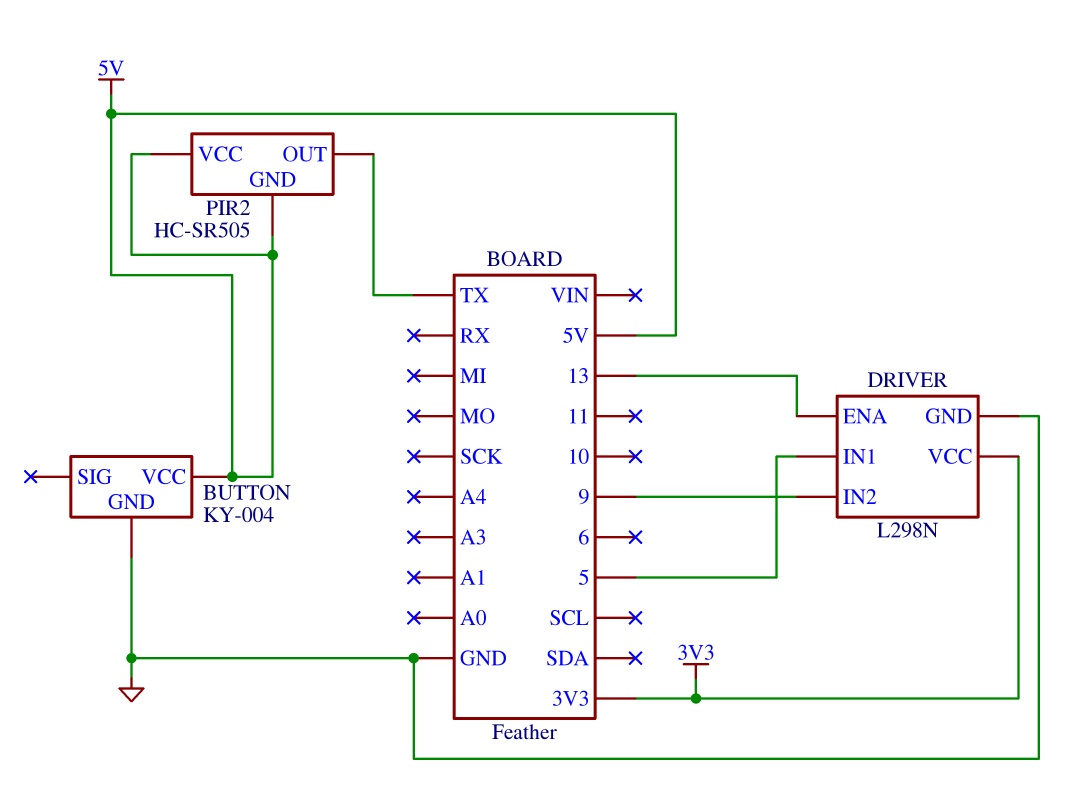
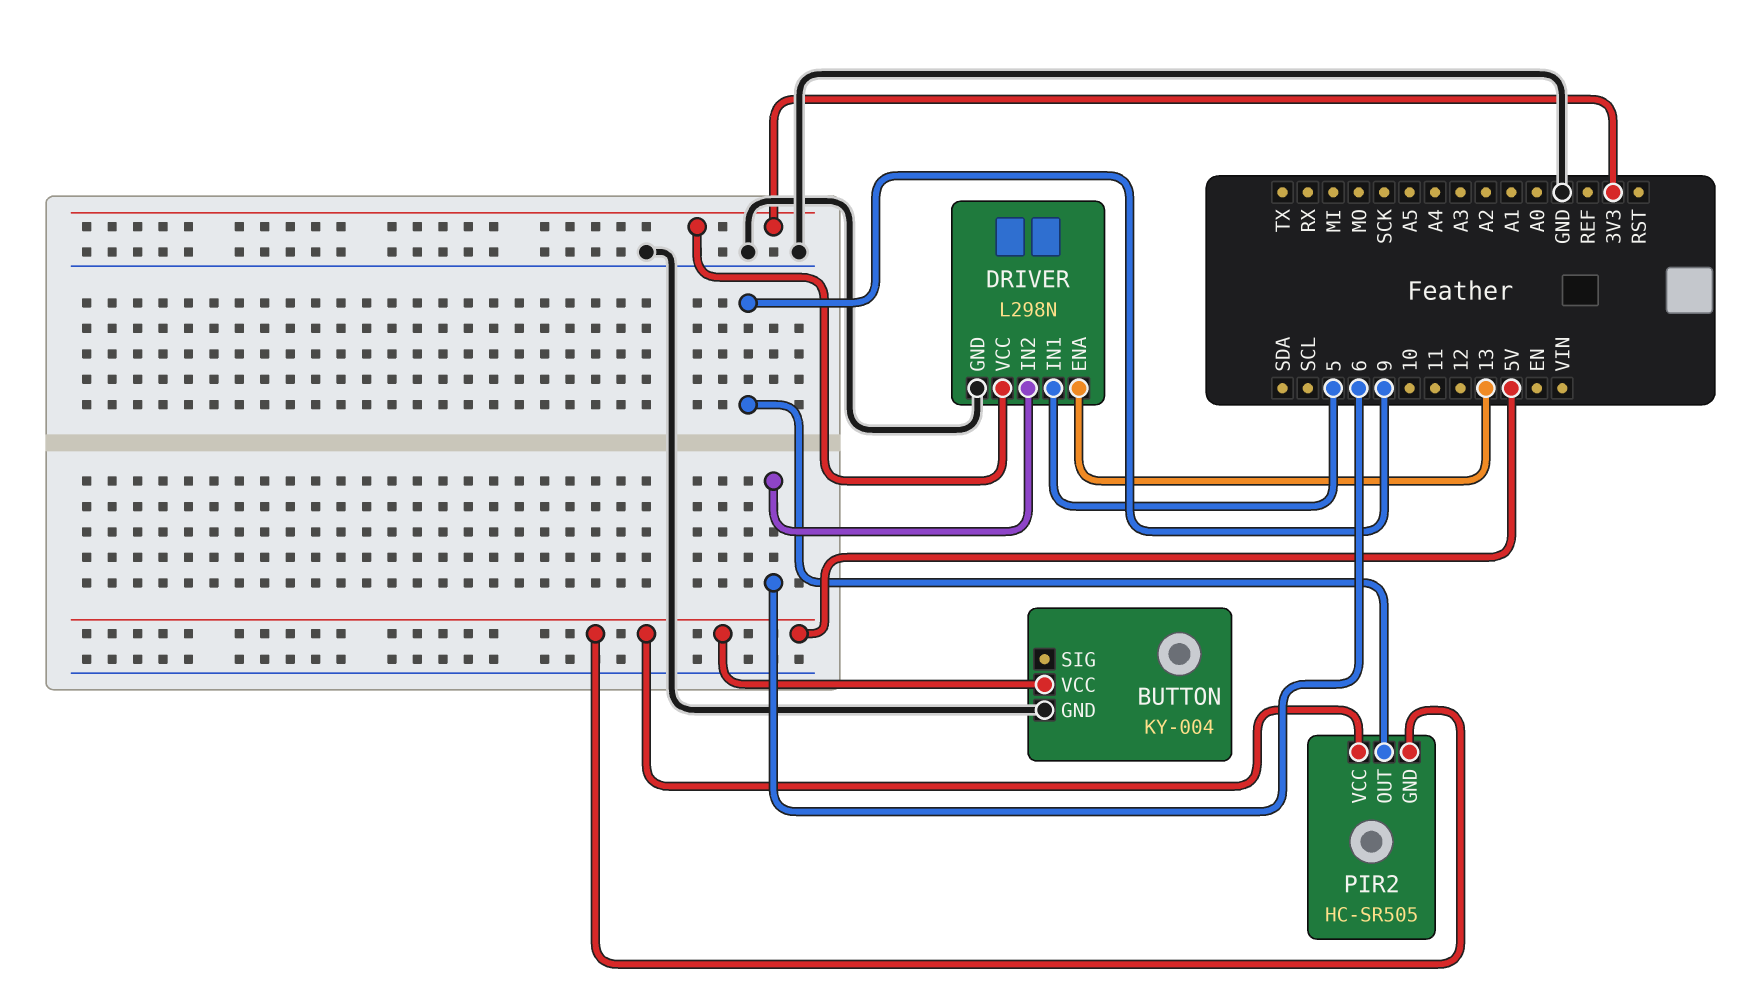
DRIVER pin IN2: 9 -> 6
PIR2 pin OUT: TX -> 9

